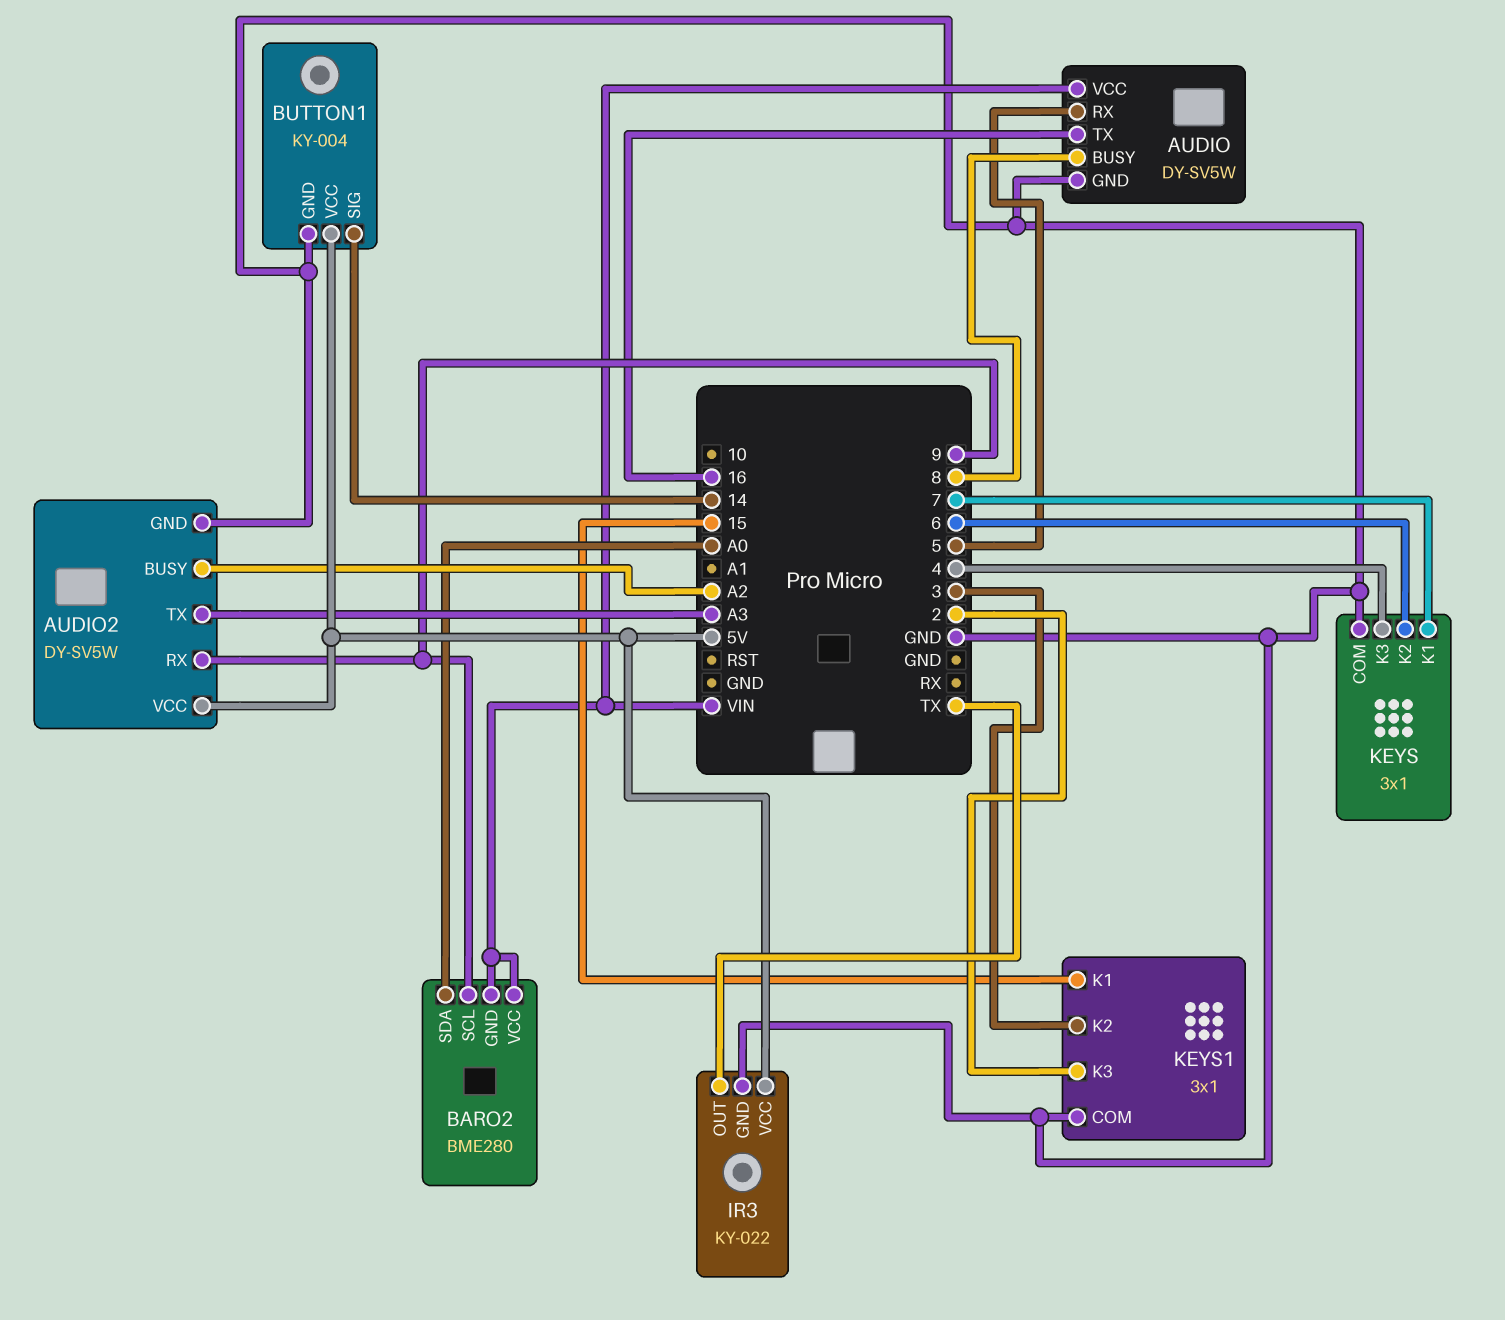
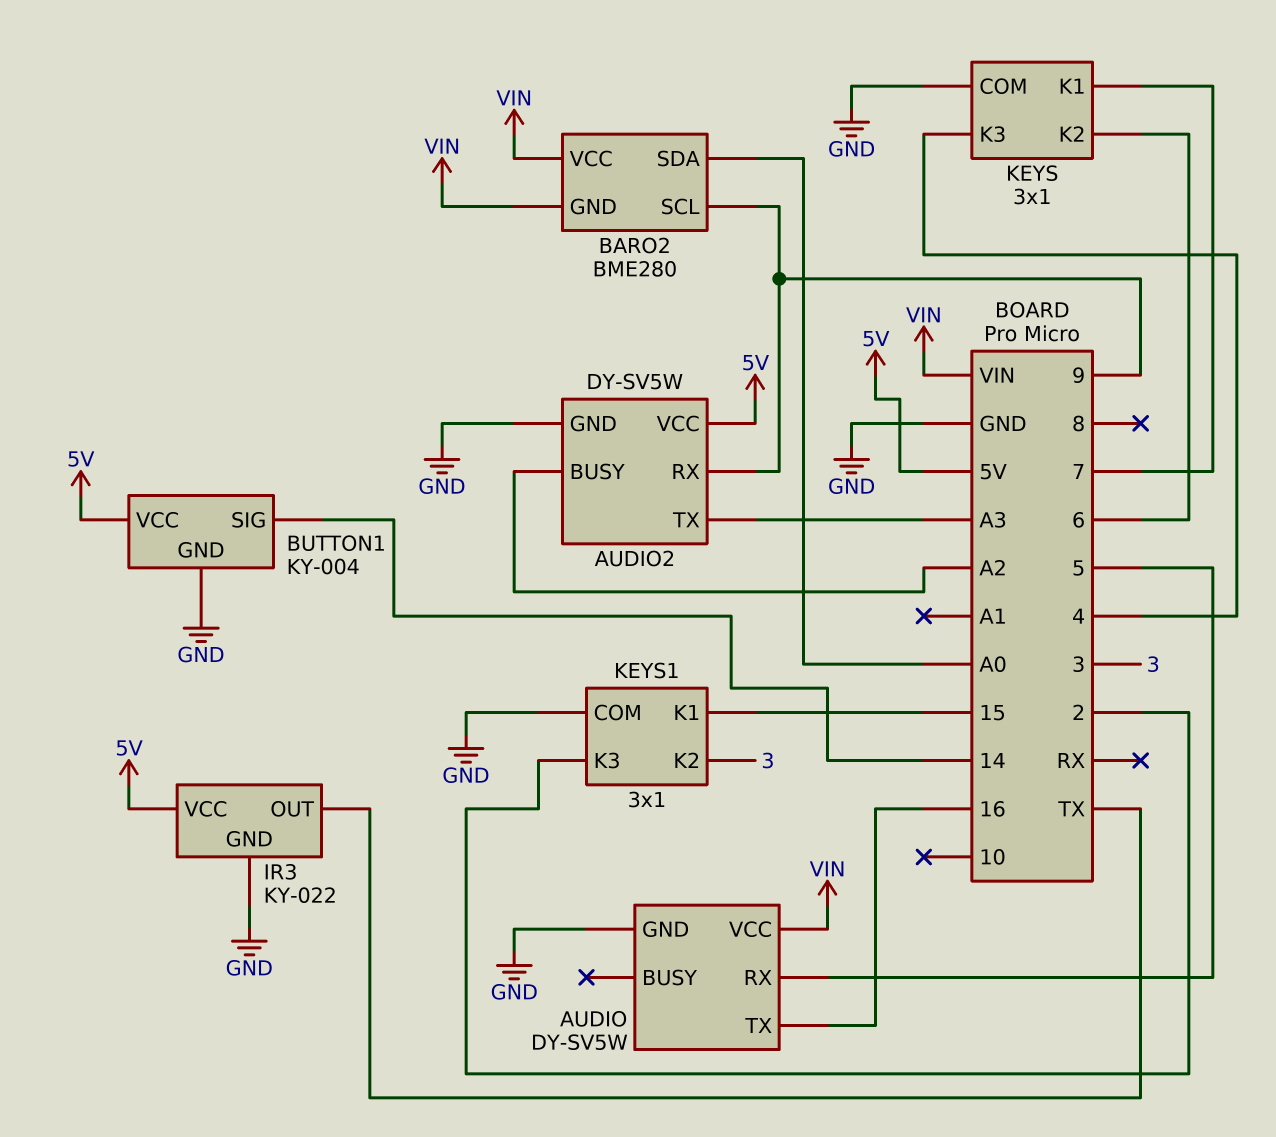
AUDIO pin BUSY: 8 -> none

